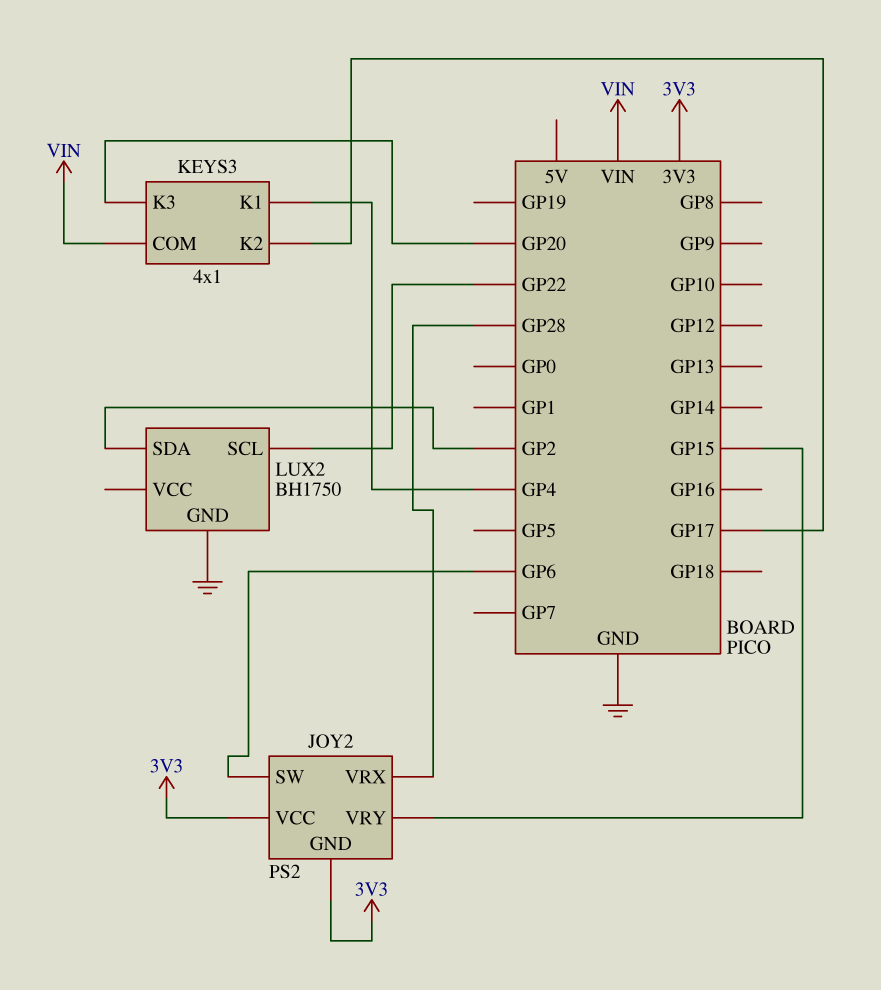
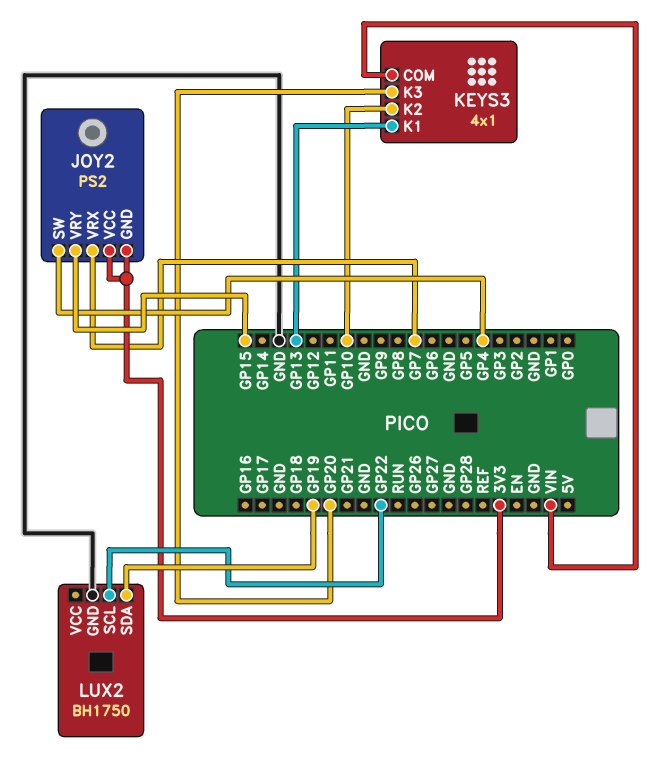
JOY2 pin SW: GP6 -> GP4
JOY2 pin VRX: GP28 -> GP7
KEYS3 pin K1: GP4 -> GP13
KEYS3 pin K2: GP17 -> GP10
LUX2 pin SDA: GP2 -> GP19

